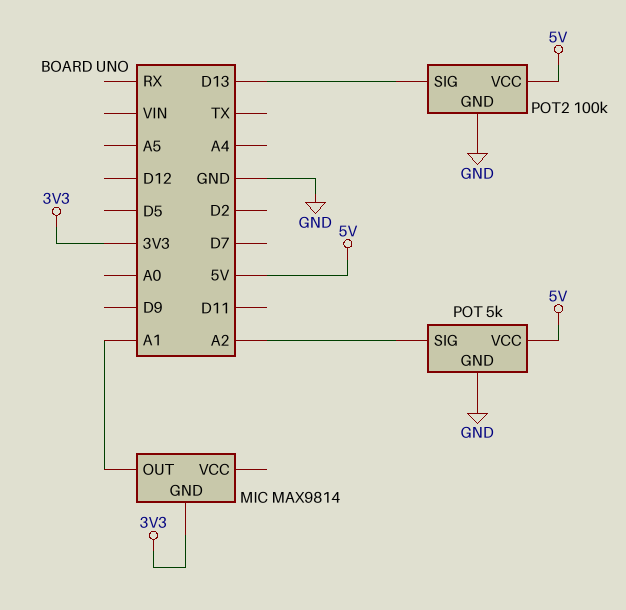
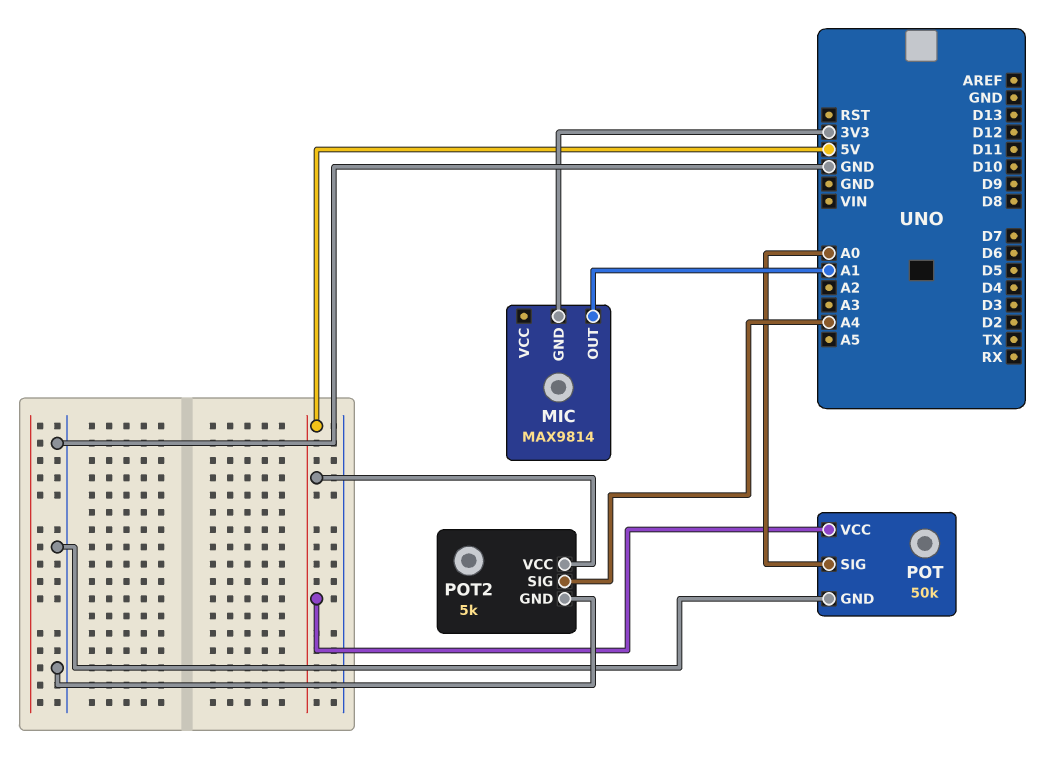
POT: 5k -> 50k
POT pin SIG: A2 -> A0
POT2: 100k -> 5k
POT2 pin SIG: D13 -> A4

